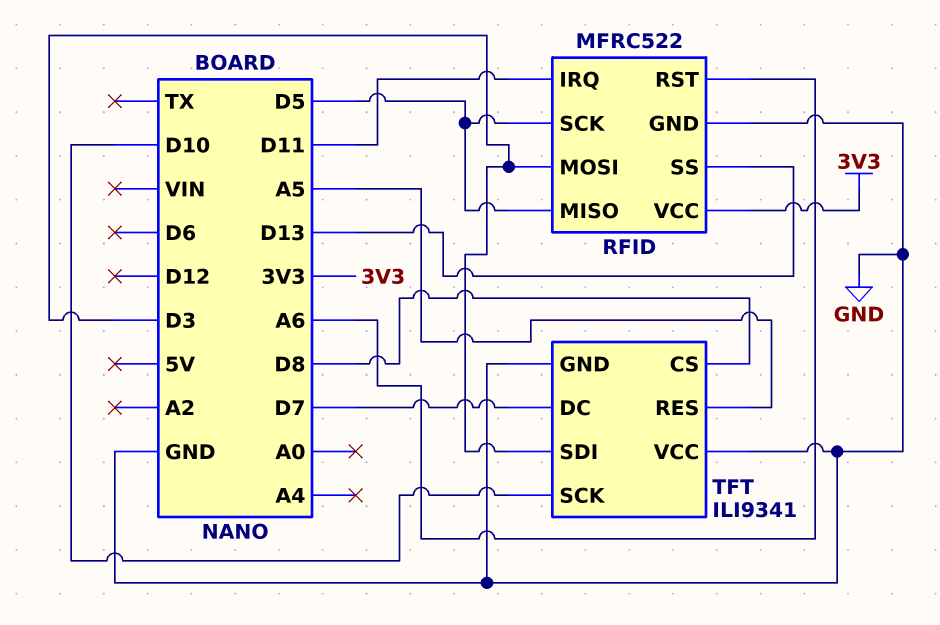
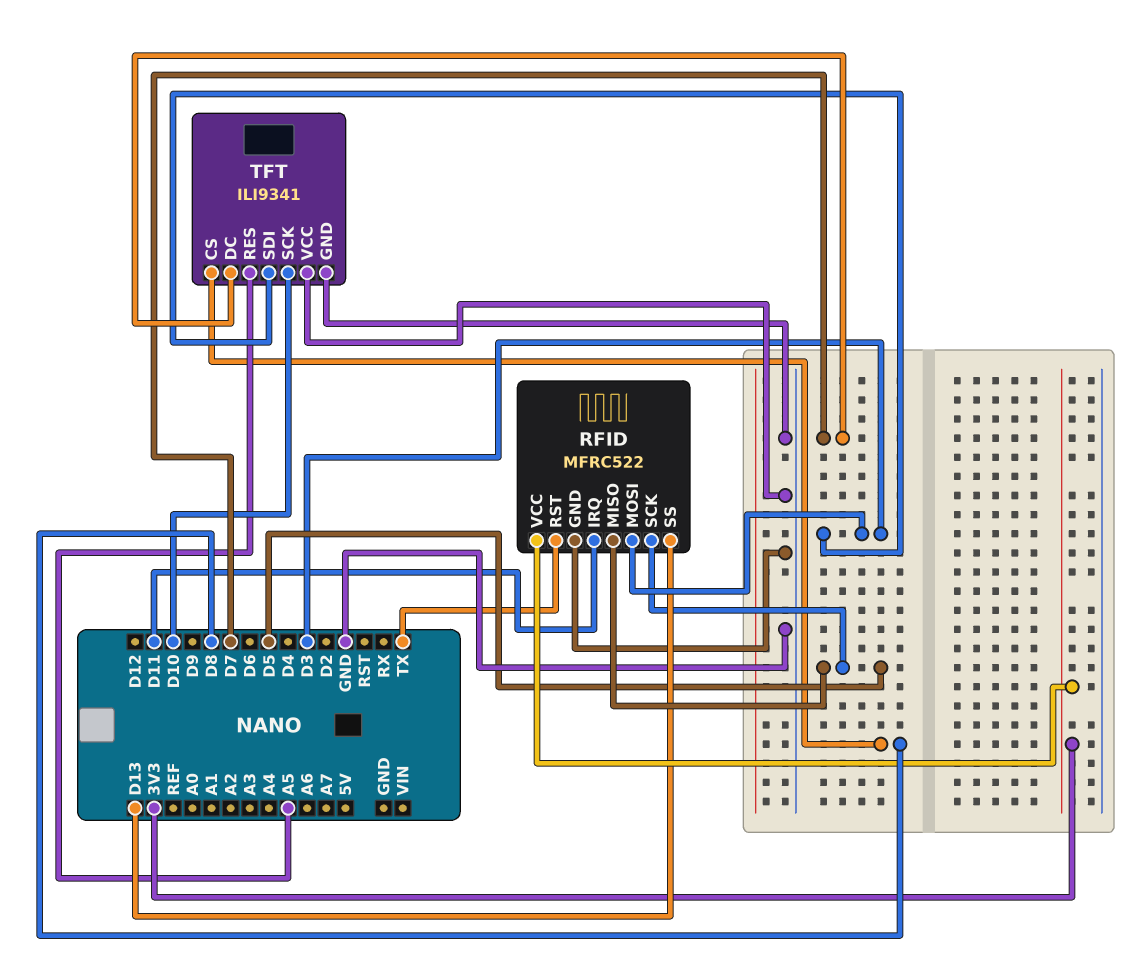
RFID pin RST: A6 -> TX

